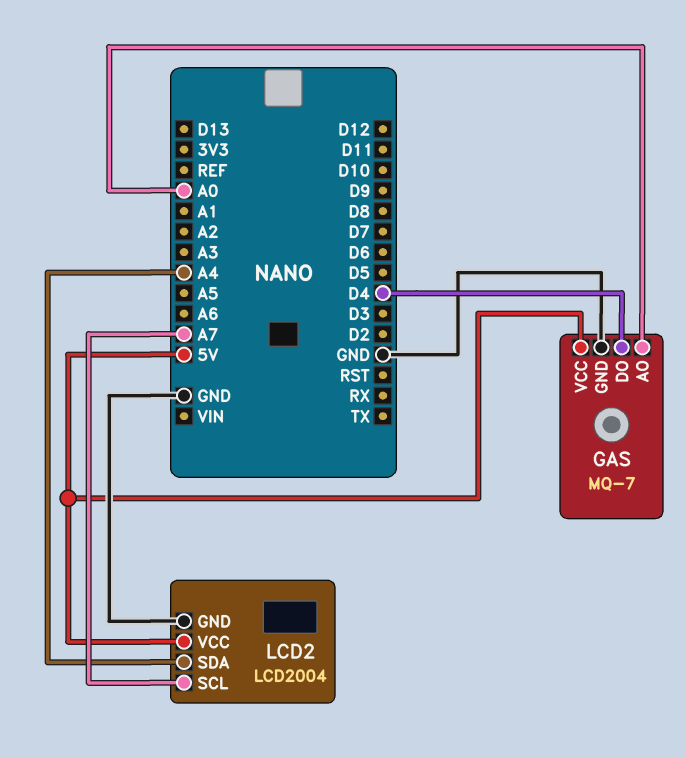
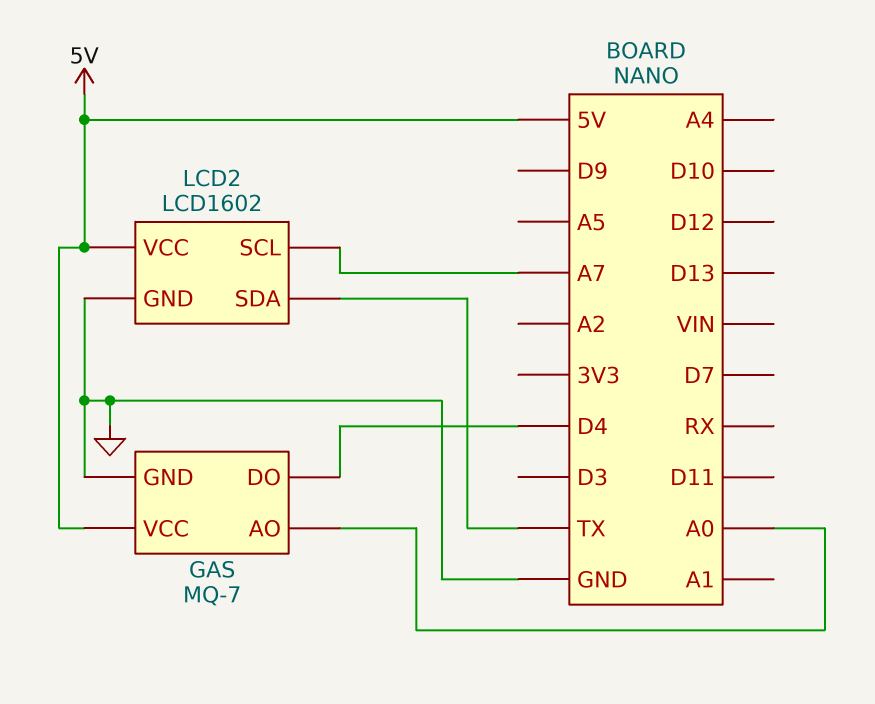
LCD2: LCD2004 -> LCD1602
LCD2 pin SDA: A4 -> TX

